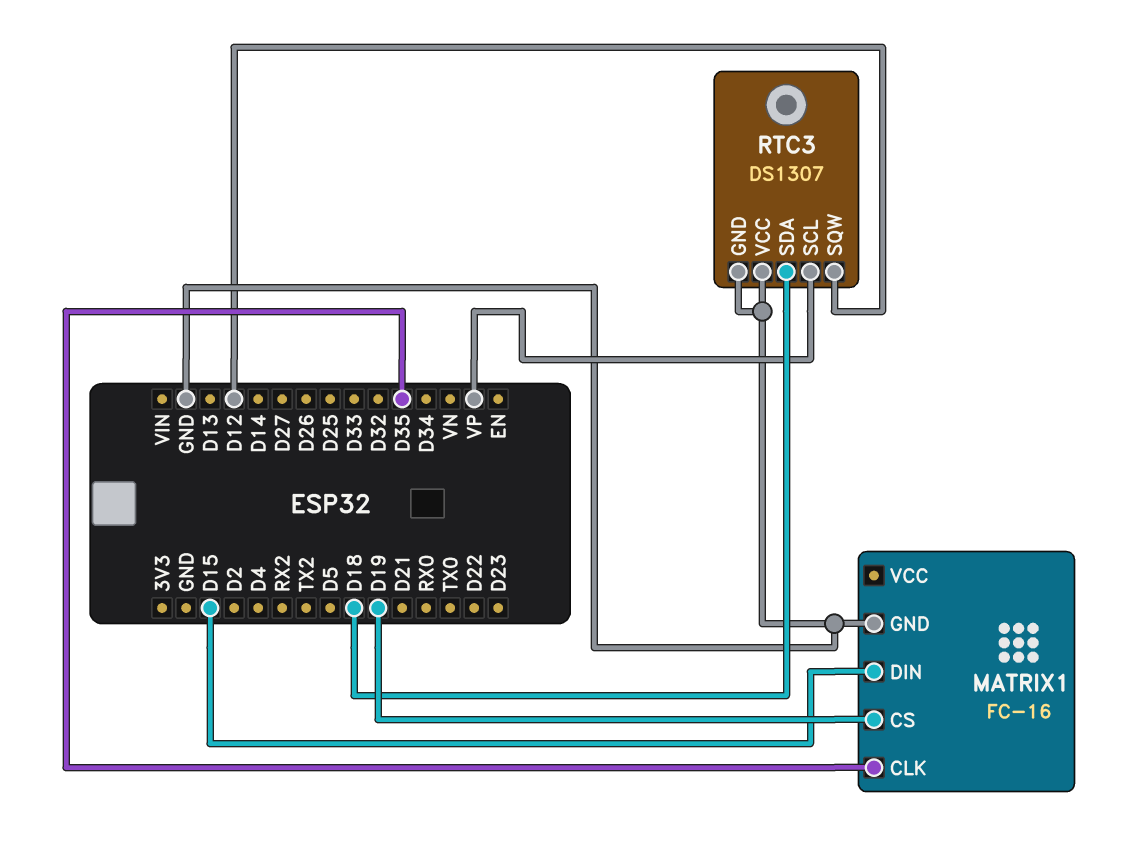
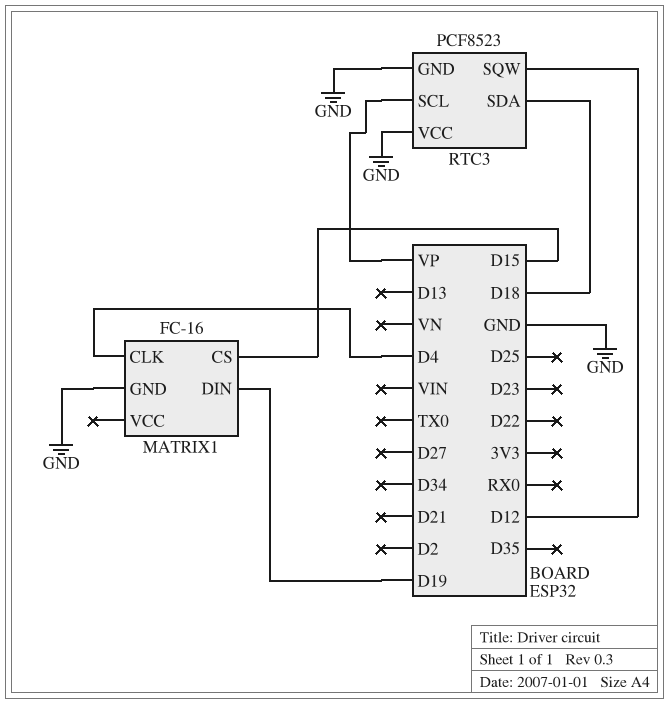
MATRIX1 pin CLK: D35 -> D4
MATRIX1 pin CS: D19 -> D15
MATRIX1 pin DIN: D15 -> D19
RTC3: DS1307 -> PCF8523

